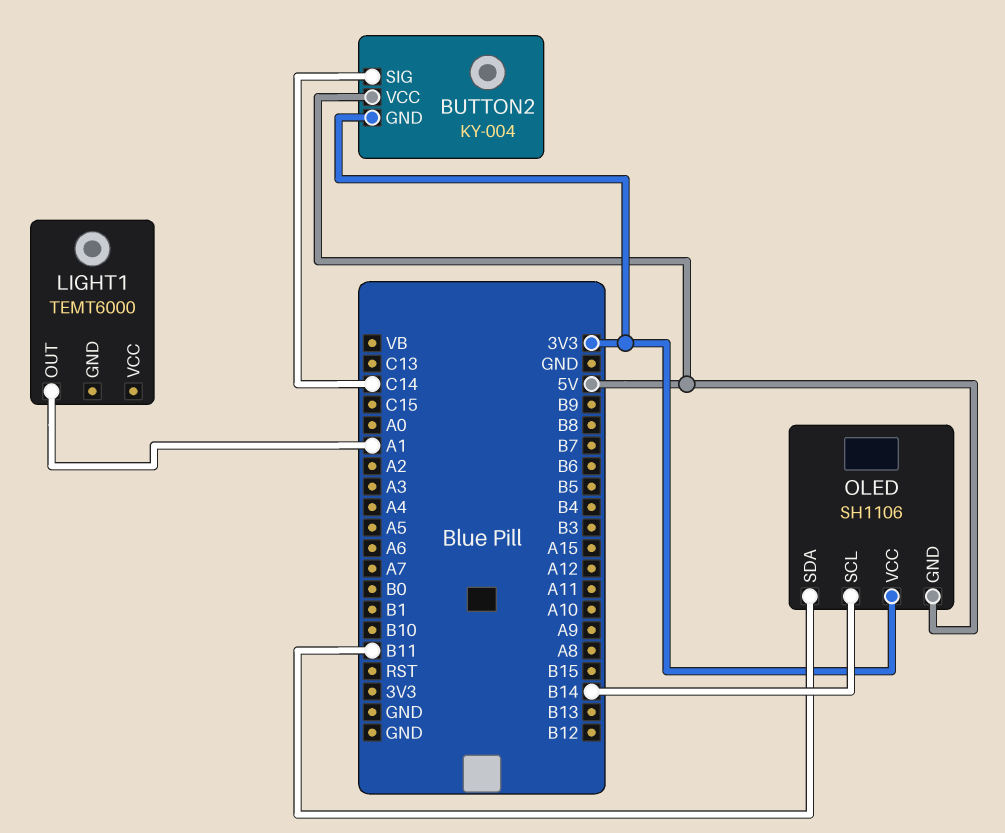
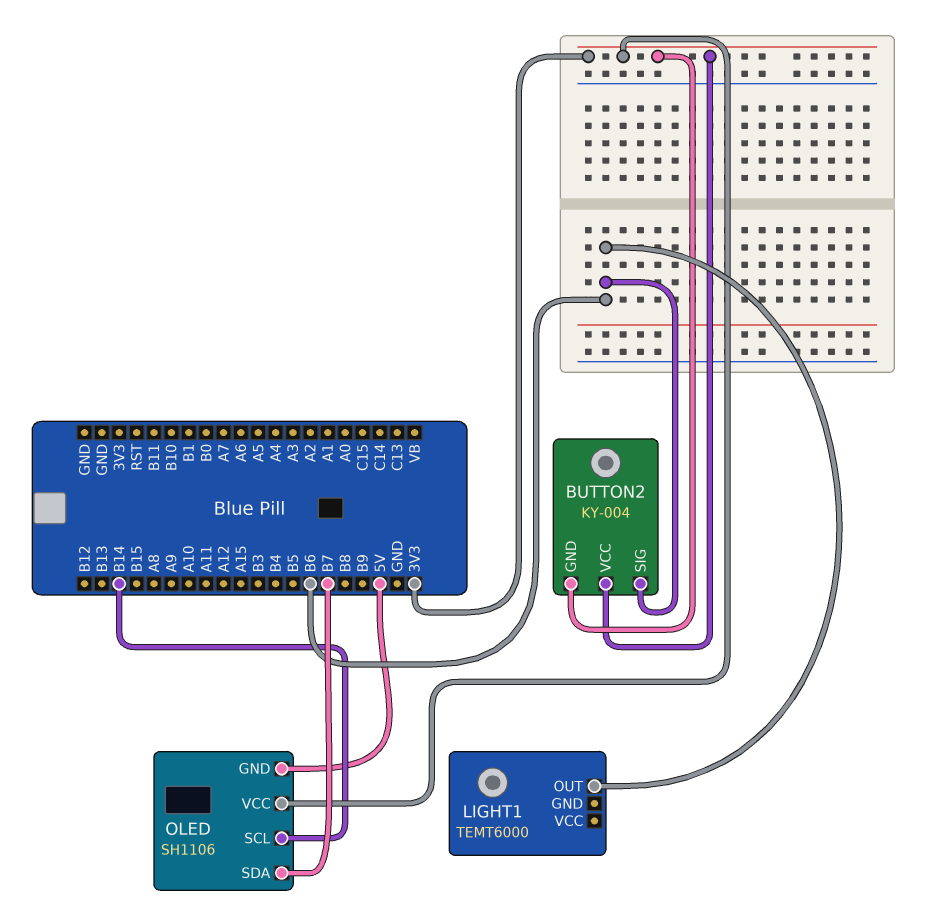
BUTTON2 pin SIG: C14 -> B6
BUTTON2 pin VCC: 5V -> 3V3
LIGHT1 pin OUT: A1 -> B6
OLED pin SDA: B11 -> B7

